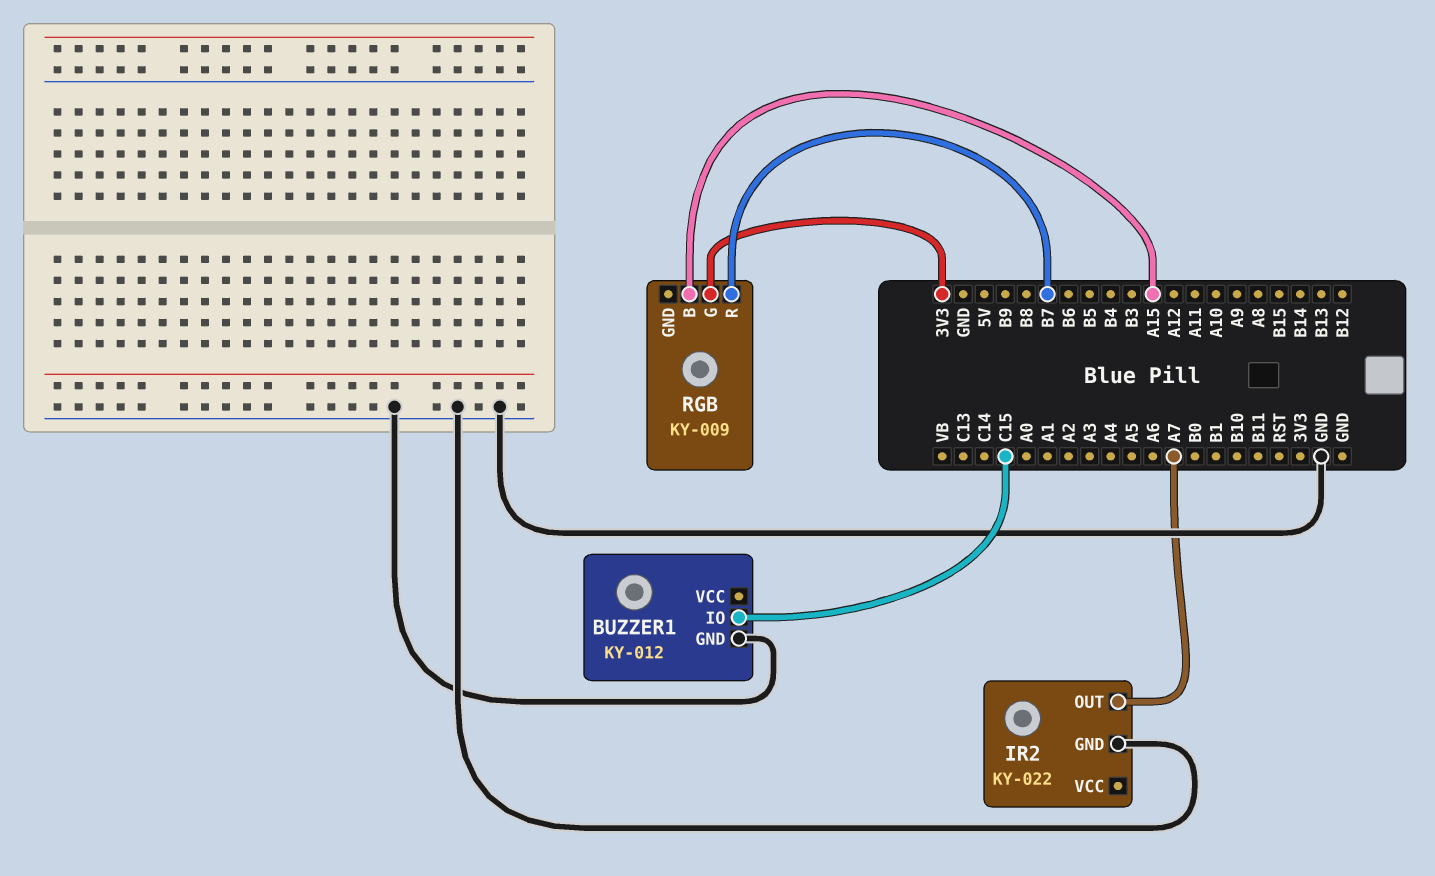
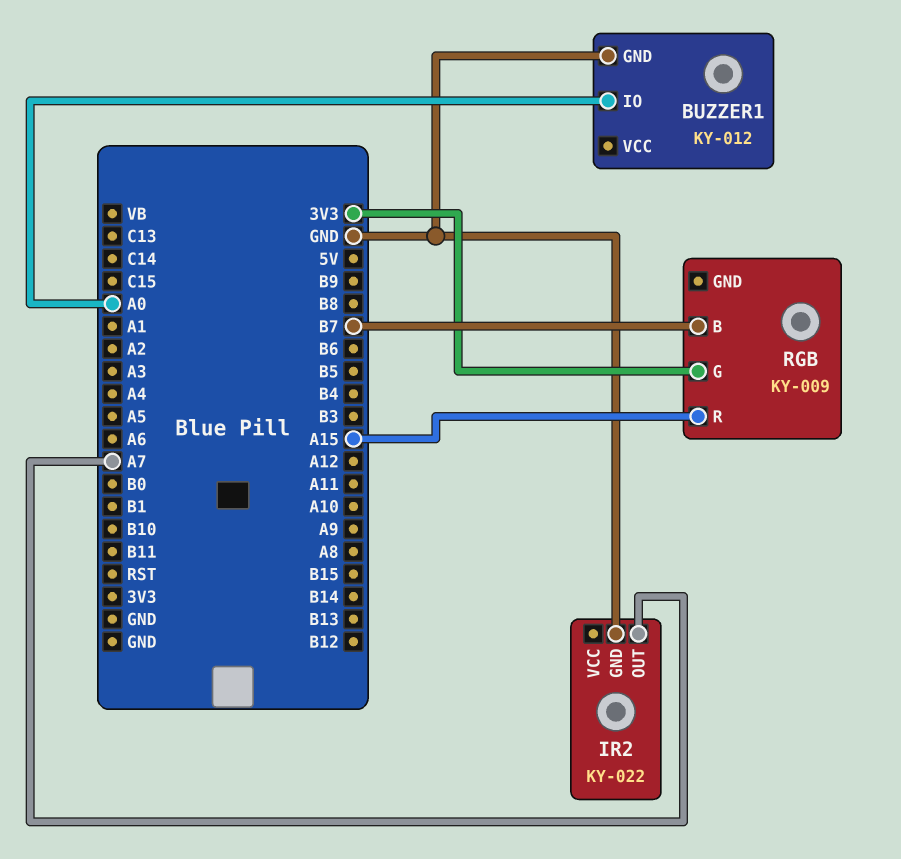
BUZZER1 pin IO: C15 -> A0
RGB pin B: A15 -> B7
RGB pin R: B7 -> A15

